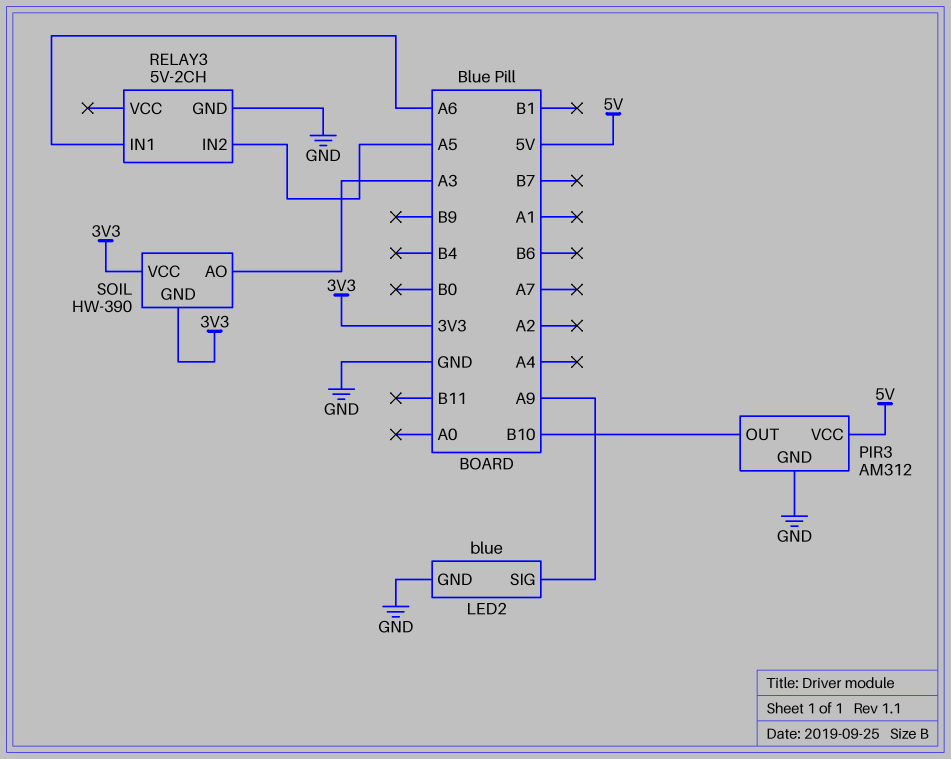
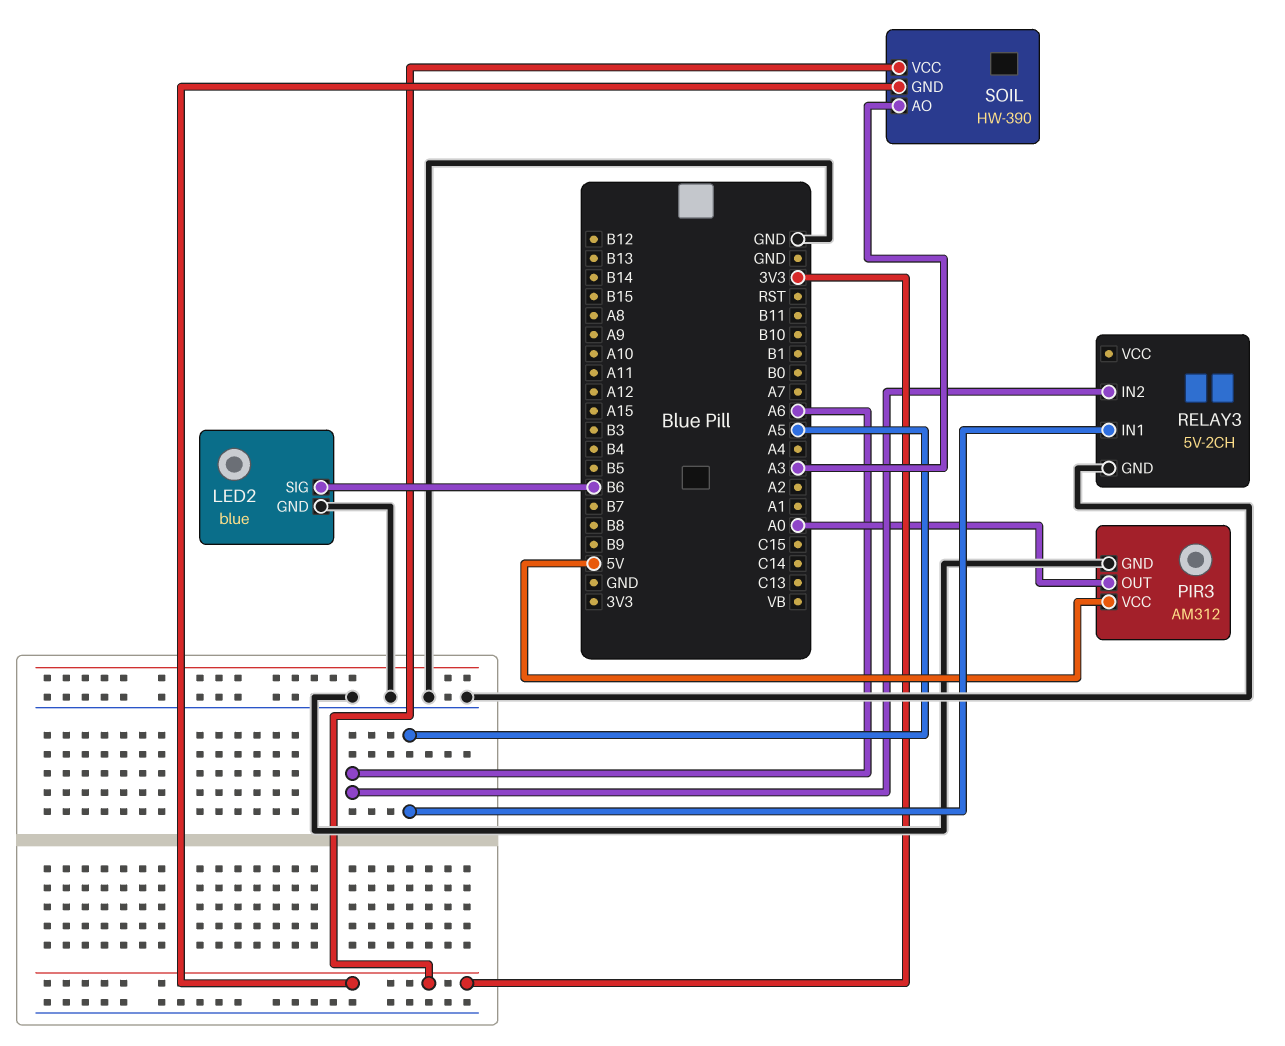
LED2 pin SIG: A9 -> B6
PIR3 pin OUT: B10 -> A0
RELAY3 pin IN1: A6 -> A5
RELAY3 pin IN2: A5 -> A6

